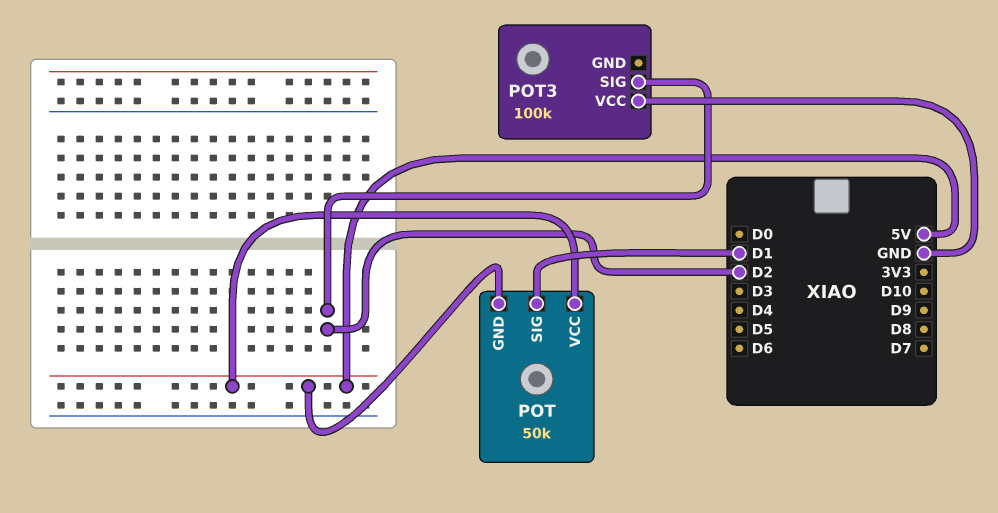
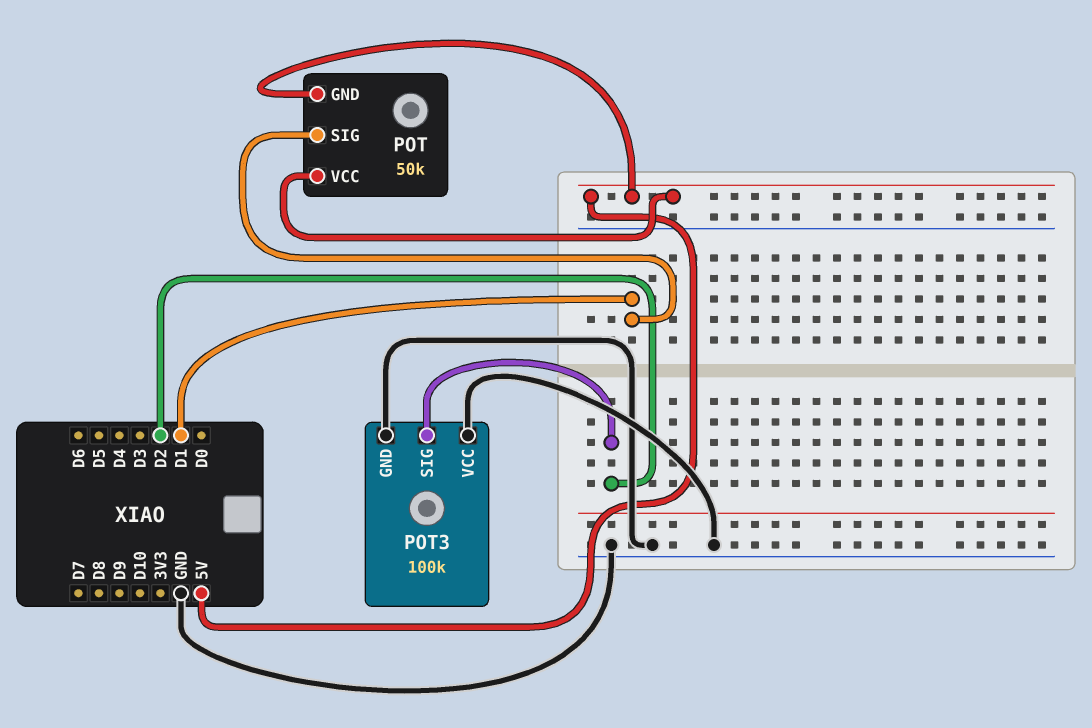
POT3 pin GND: none -> GND

